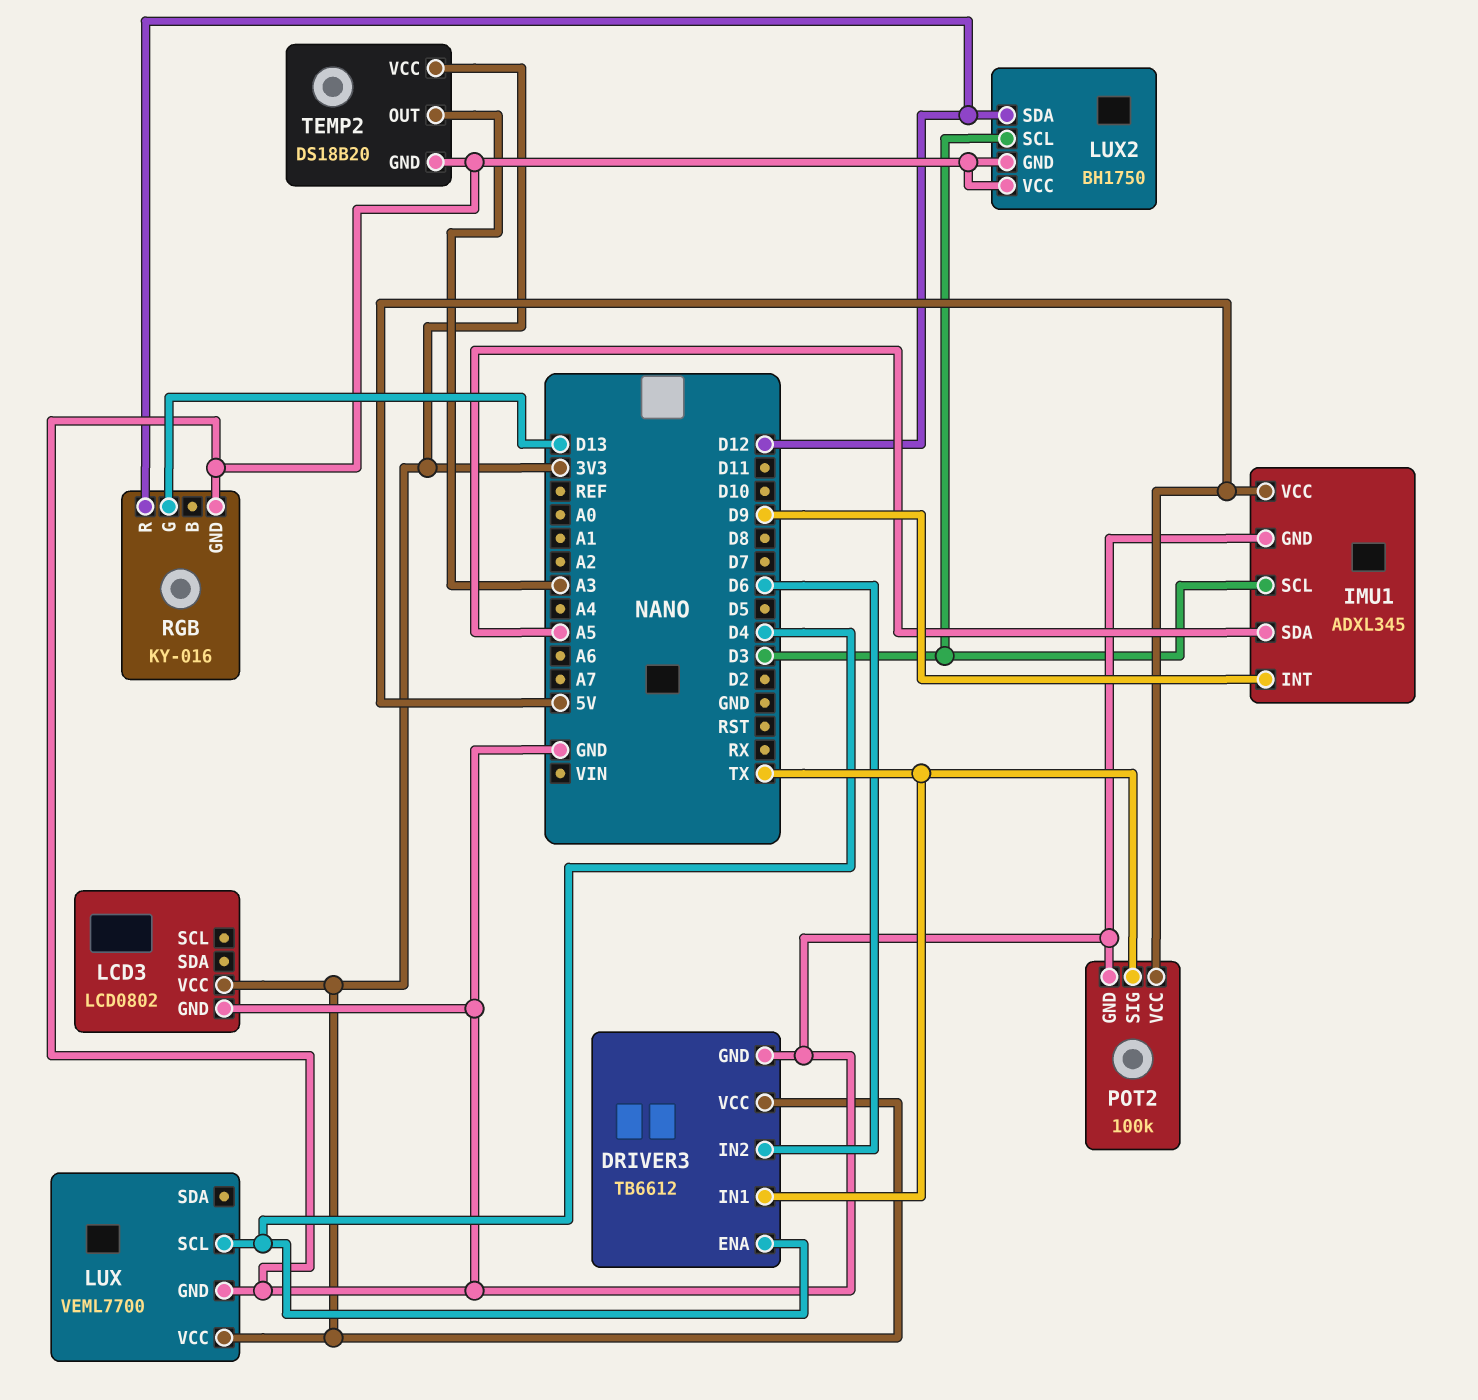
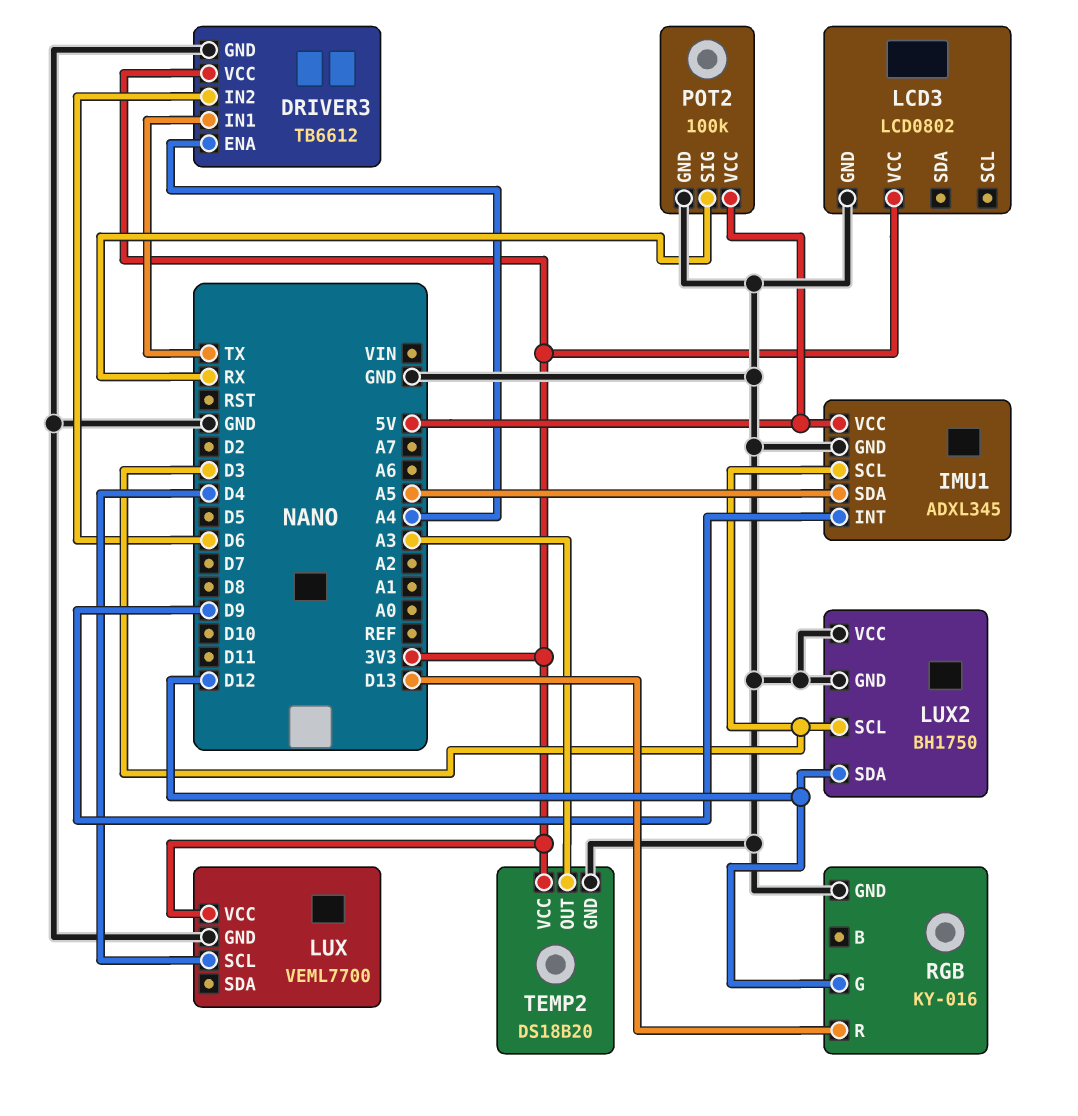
DRIVER3 pin ENA: D4 -> A4
POT2 pin SIG: TX -> RX
RGB pin G: D13 -> D12
RGB pin R: D12 -> D13

